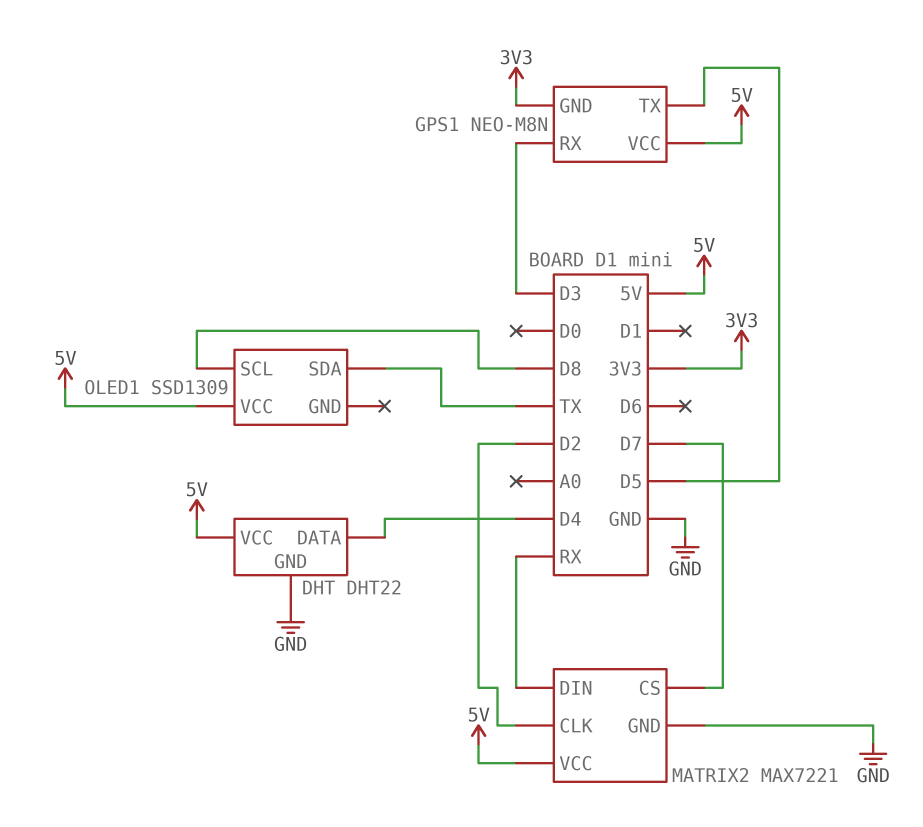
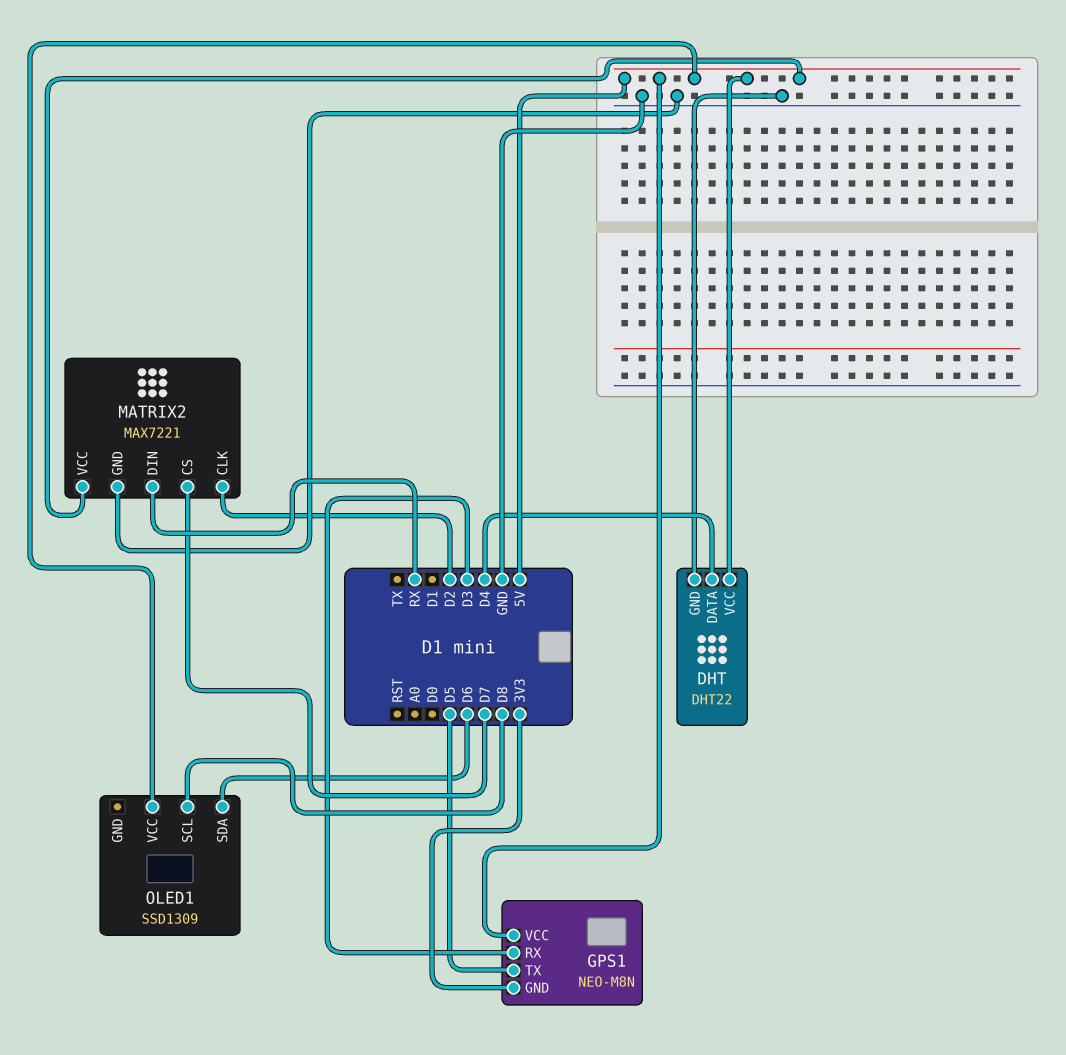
OLED1 pin SDA: TX -> D6

